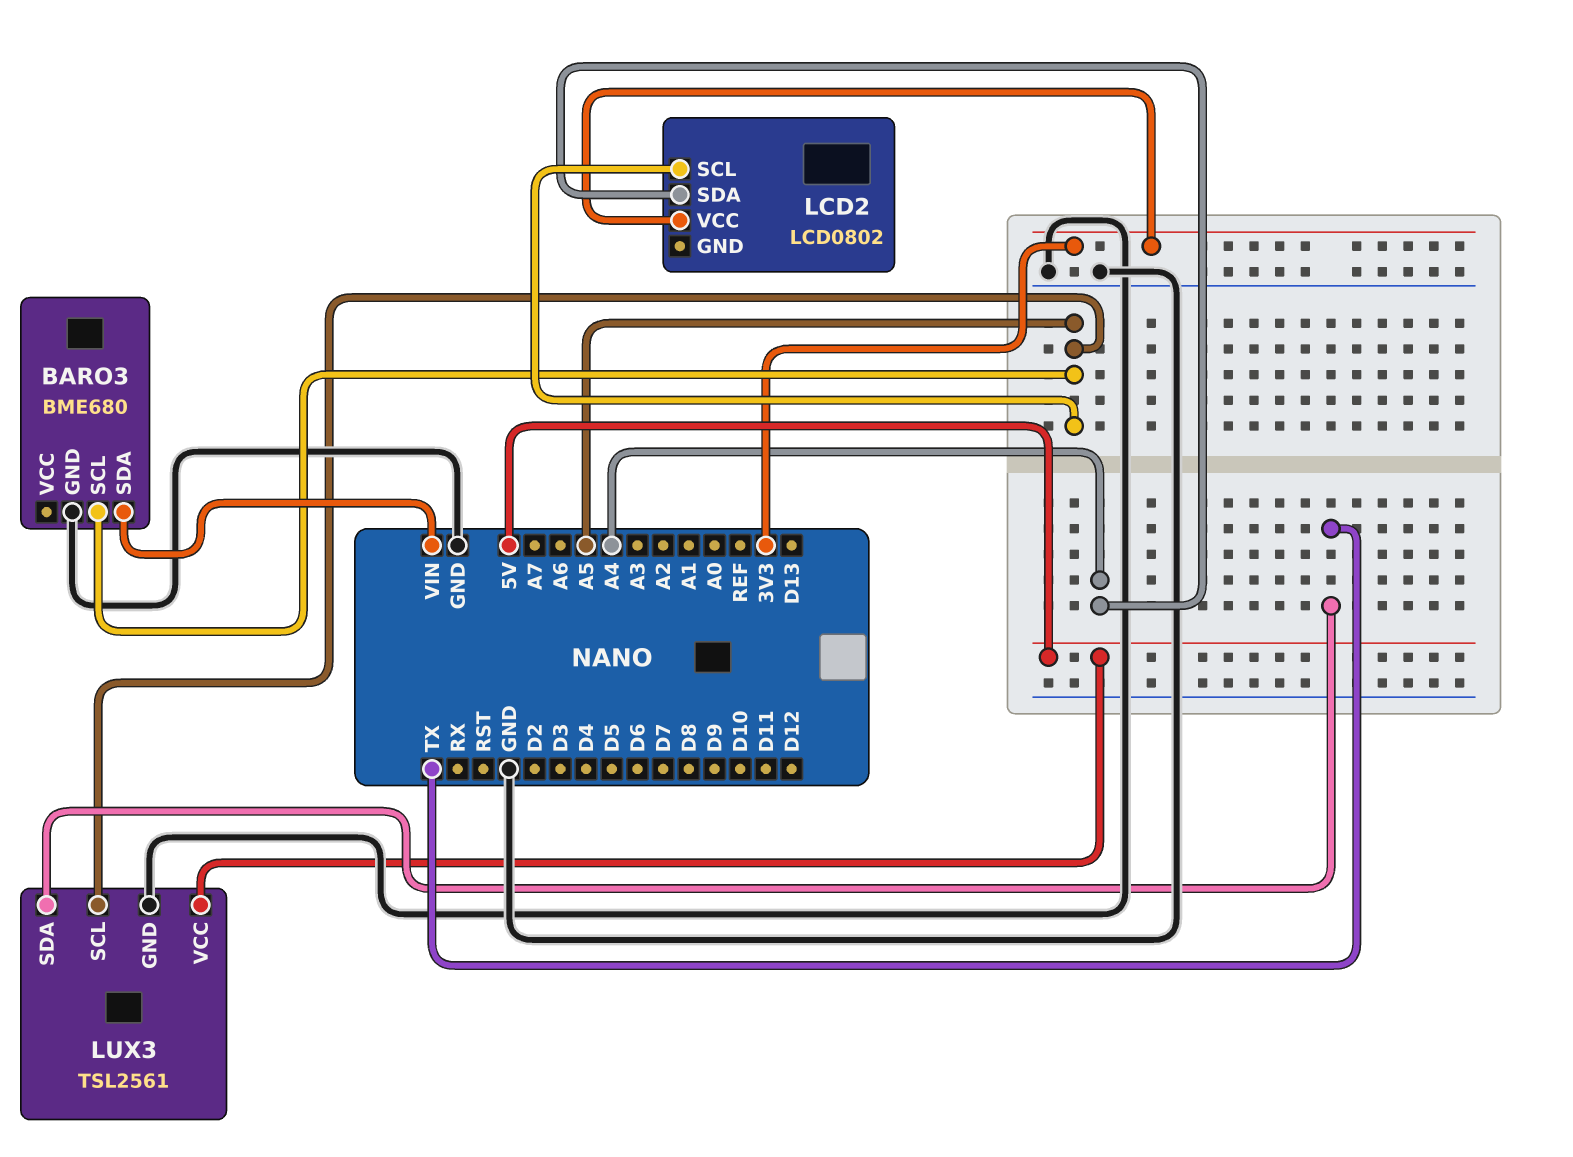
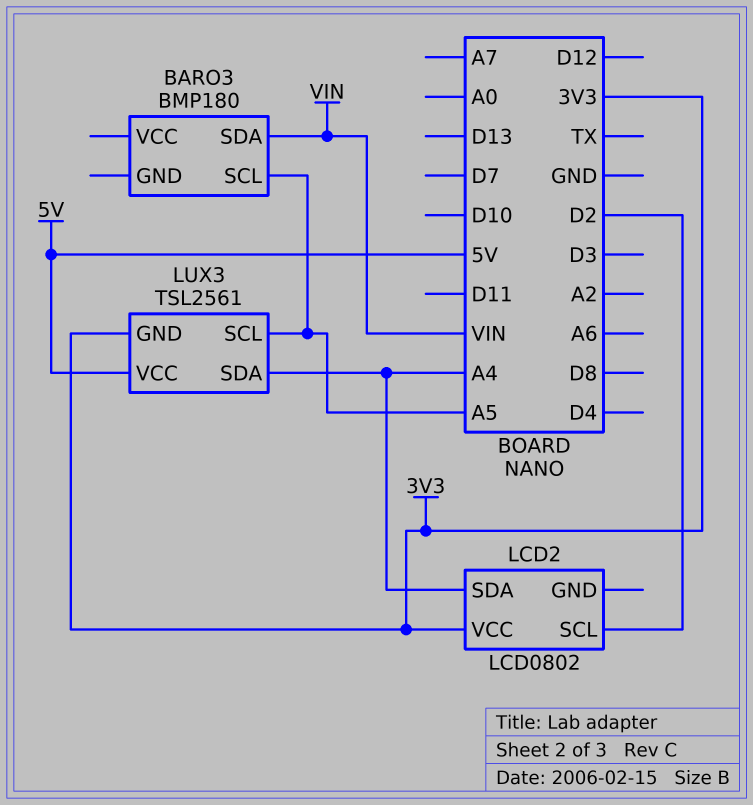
BARO3: BME680 -> BMP180
BARO3 pin GND: GND -> none
LCD2 pin SCL: A5 -> D2
LUX3 pin GND: GND -> 3V3
LUX3 pin SDA: TX -> A4

